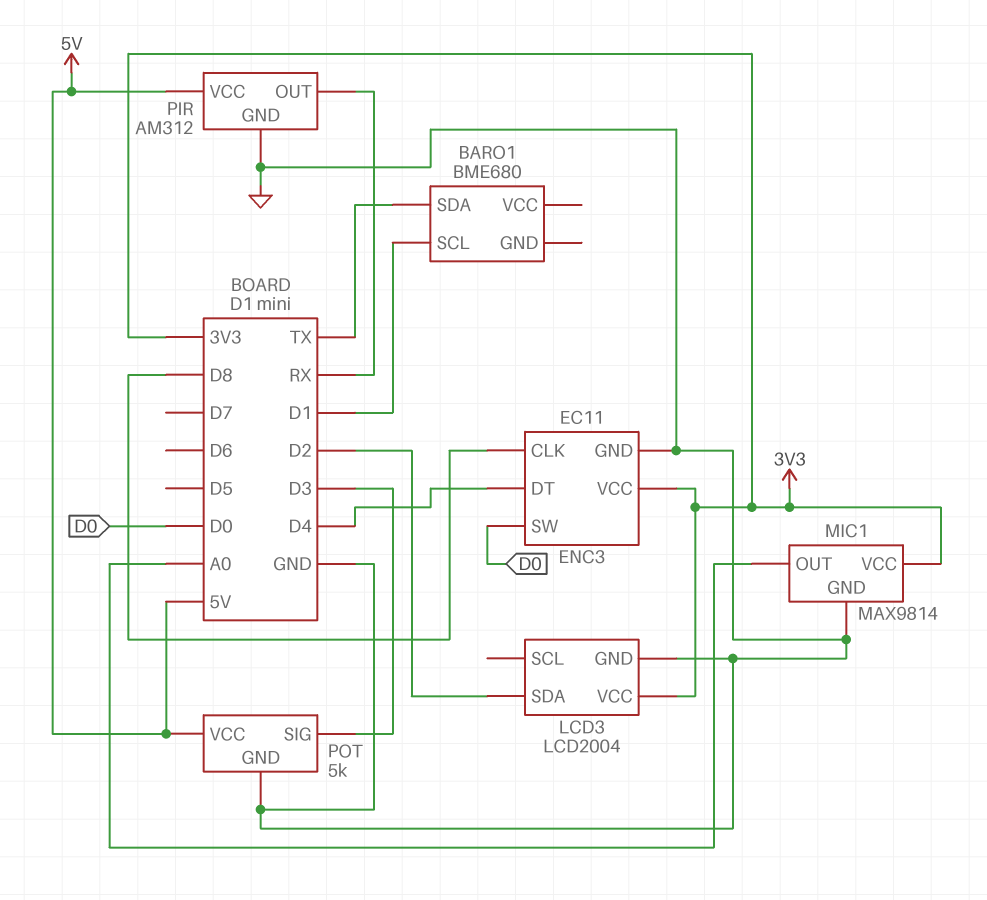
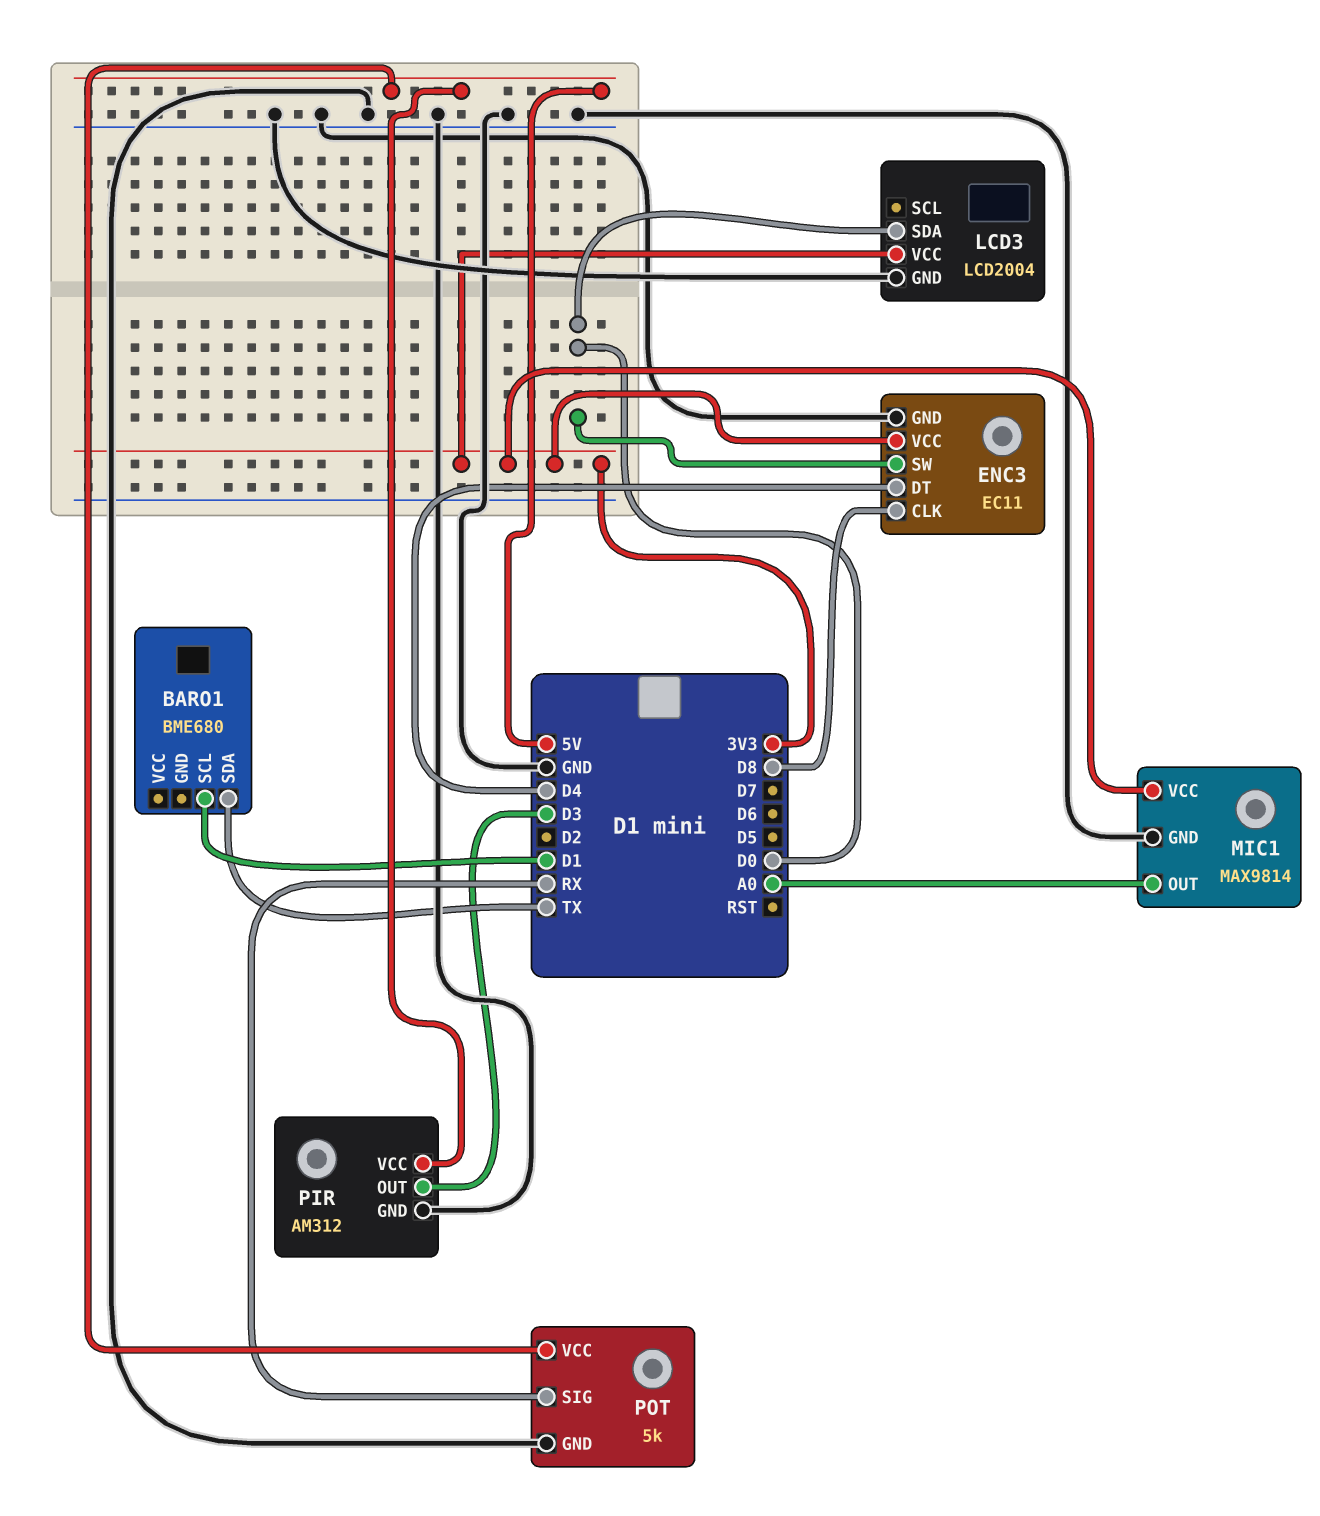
LCD3 pin SDA: D2 -> D0
PIR pin OUT: RX -> D3
POT pin SIG: D3 -> RX

